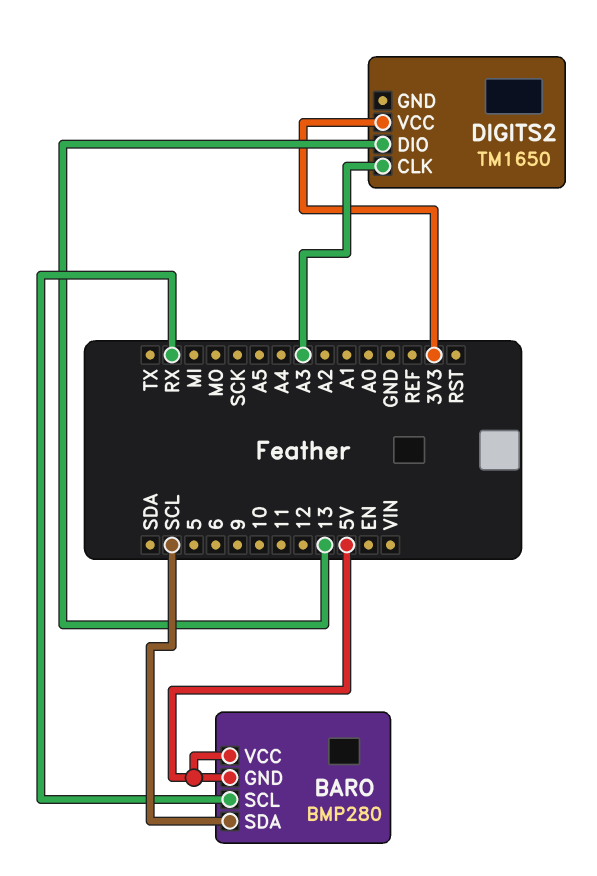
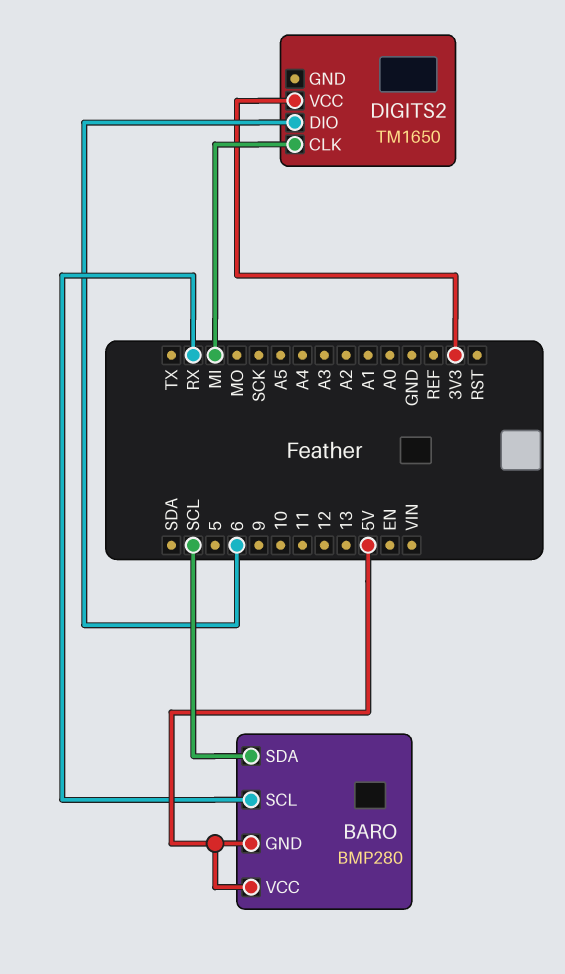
DIGITS2 pin CLK: A3 -> MI
DIGITS2 pin DIO: 13 -> 6

